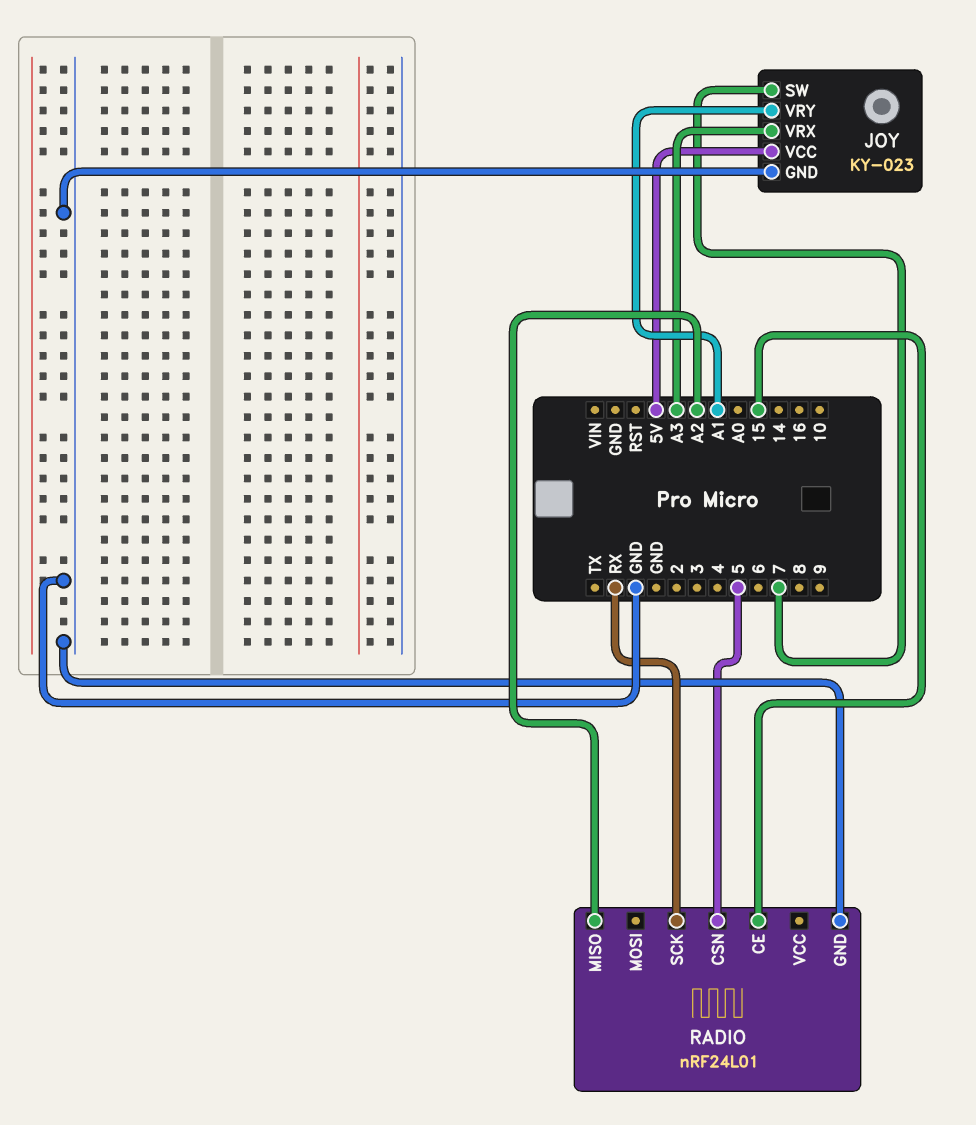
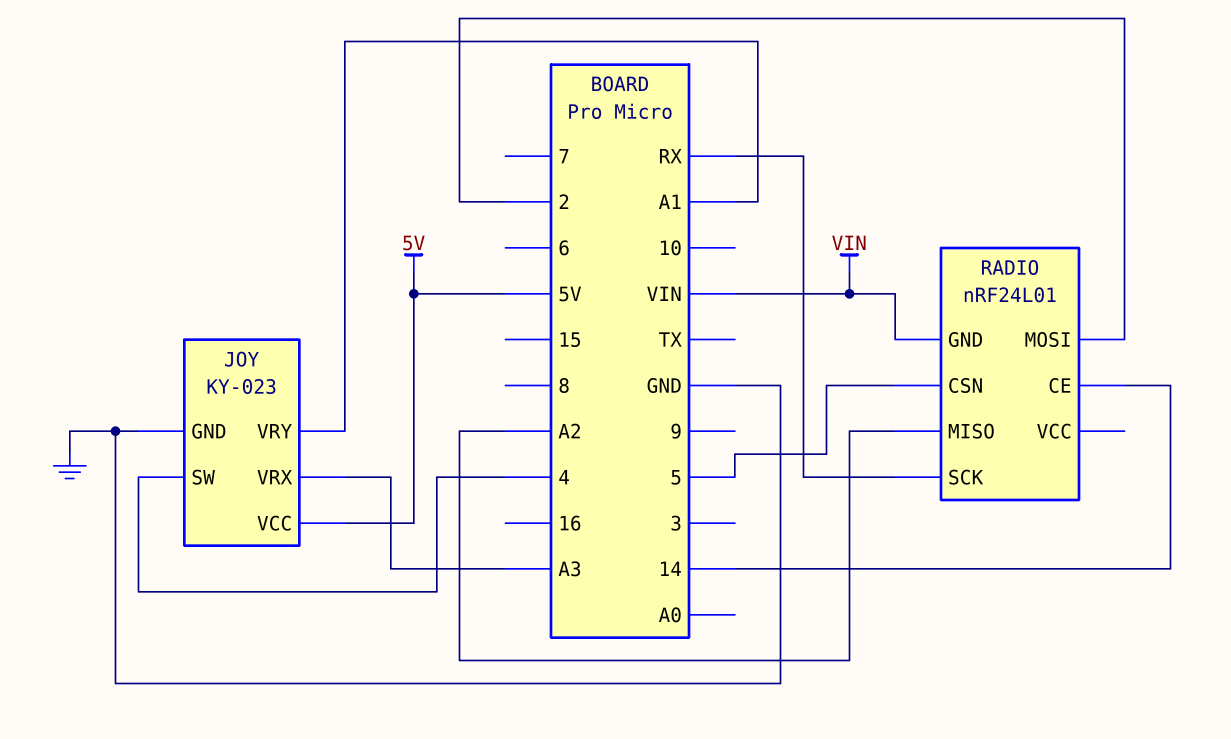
JOY pin SW: 7 -> 4
RADIO pin CE: 15 -> 14
RADIO pin GND: GND -> VIN
RADIO pin MOSI: none -> 2

